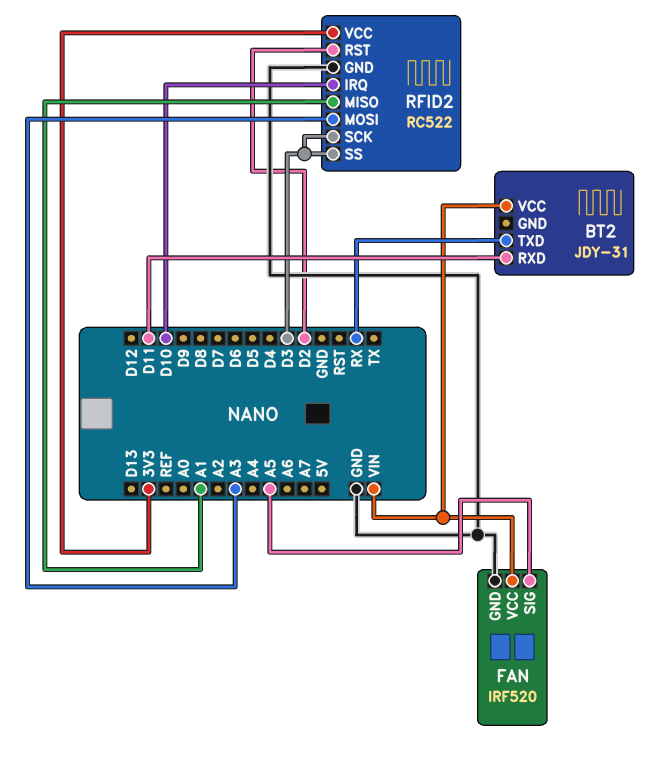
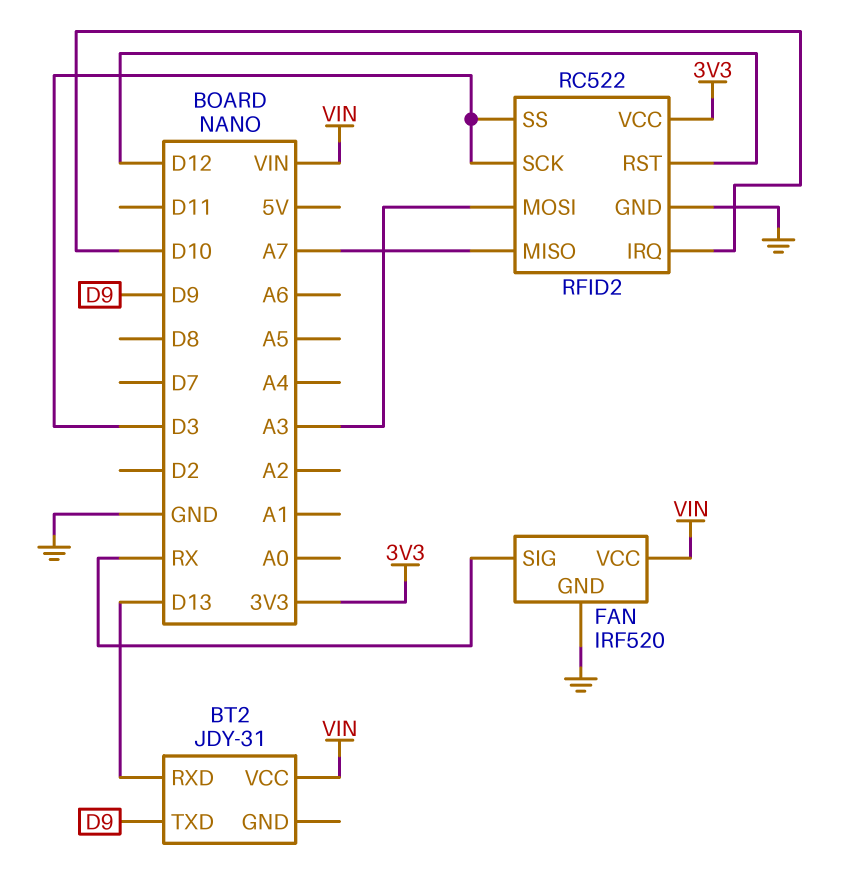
BT2 pin RXD: D11 -> D13
BT2 pin TXD: RX -> D9
FAN pin SIG: A5 -> RX
RFID2 pin MISO: A1 -> A7
RFID2 pin RST: D2 -> D12

